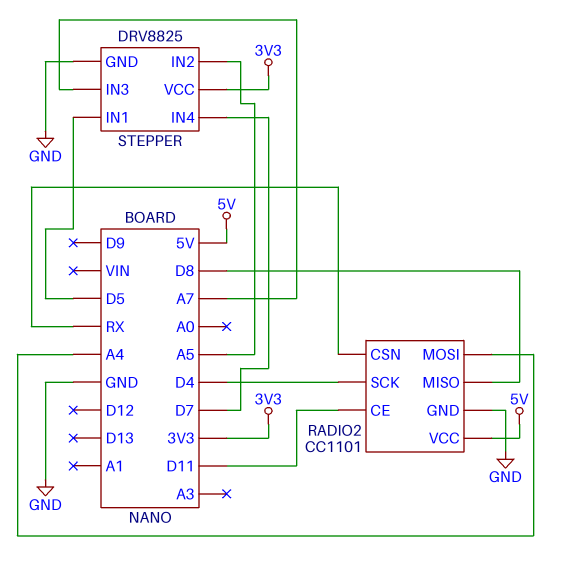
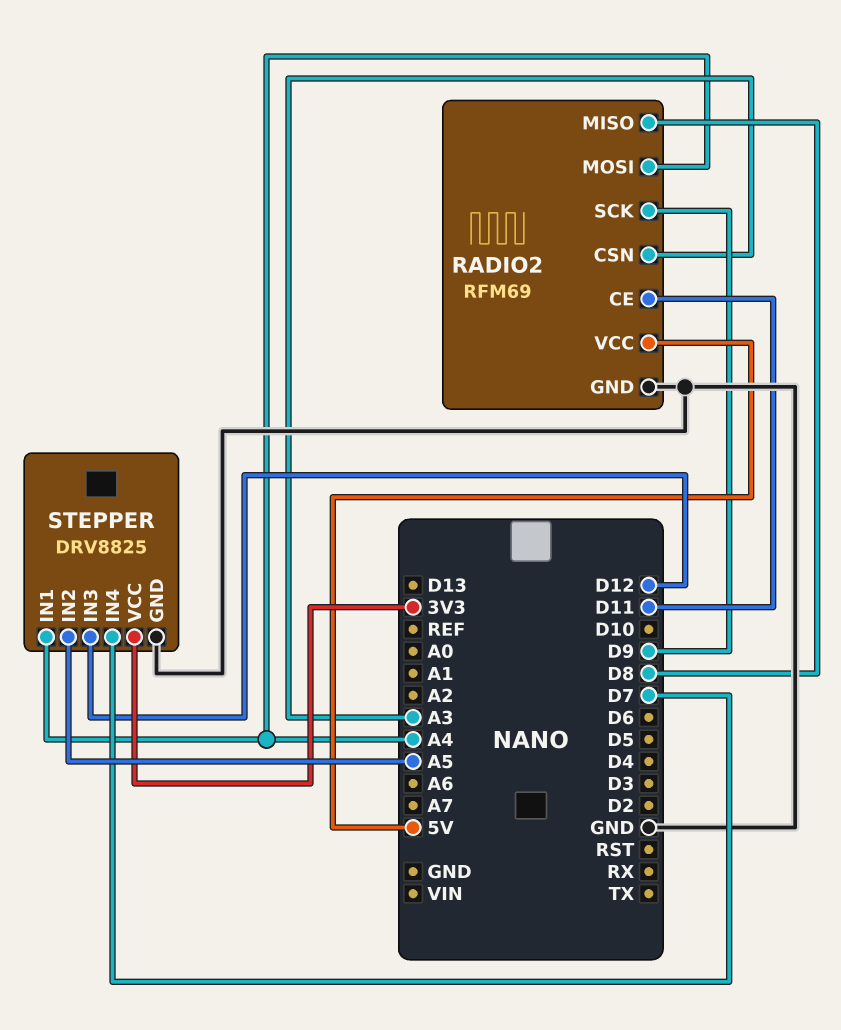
RADIO2: CC1101 -> RFM69
RADIO2 pin CSN: RX -> A3
RADIO2 pin SCK: D4 -> D9
STEPPER pin IN1: D5 -> A4
STEPPER pin IN3: A7 -> D12

